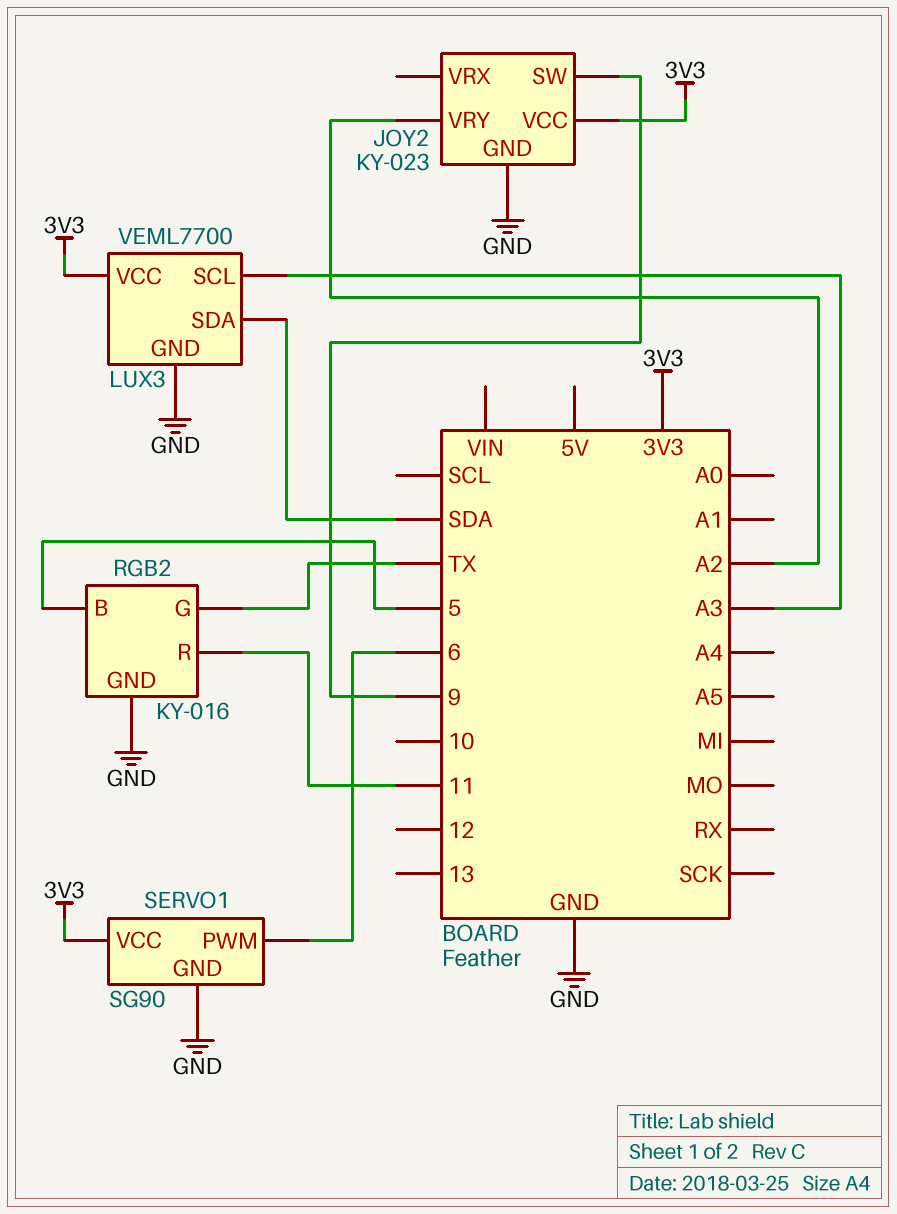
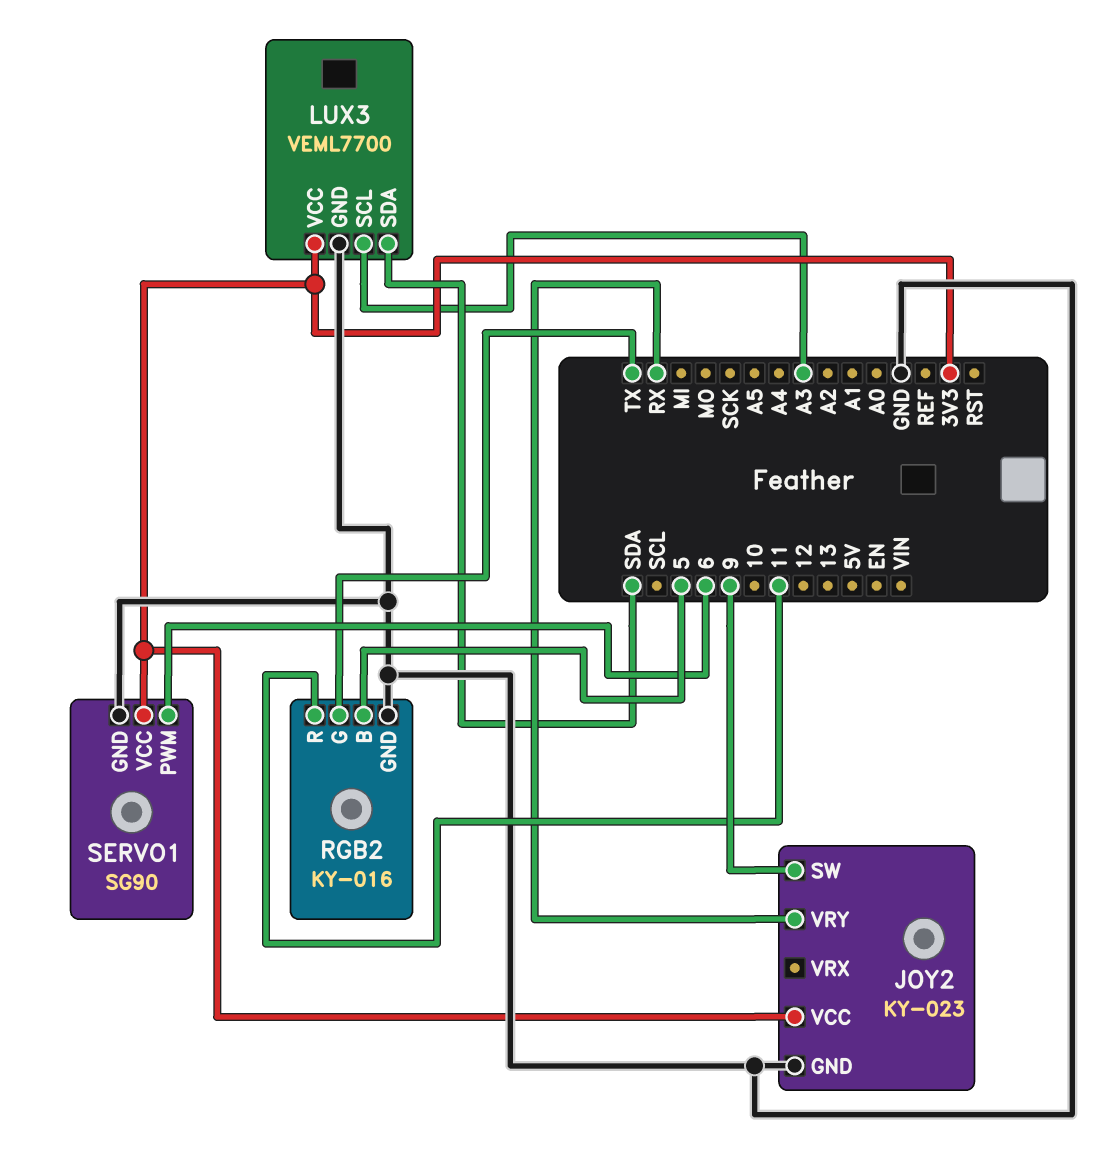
JOY2 pin VRY: A2 -> RX

